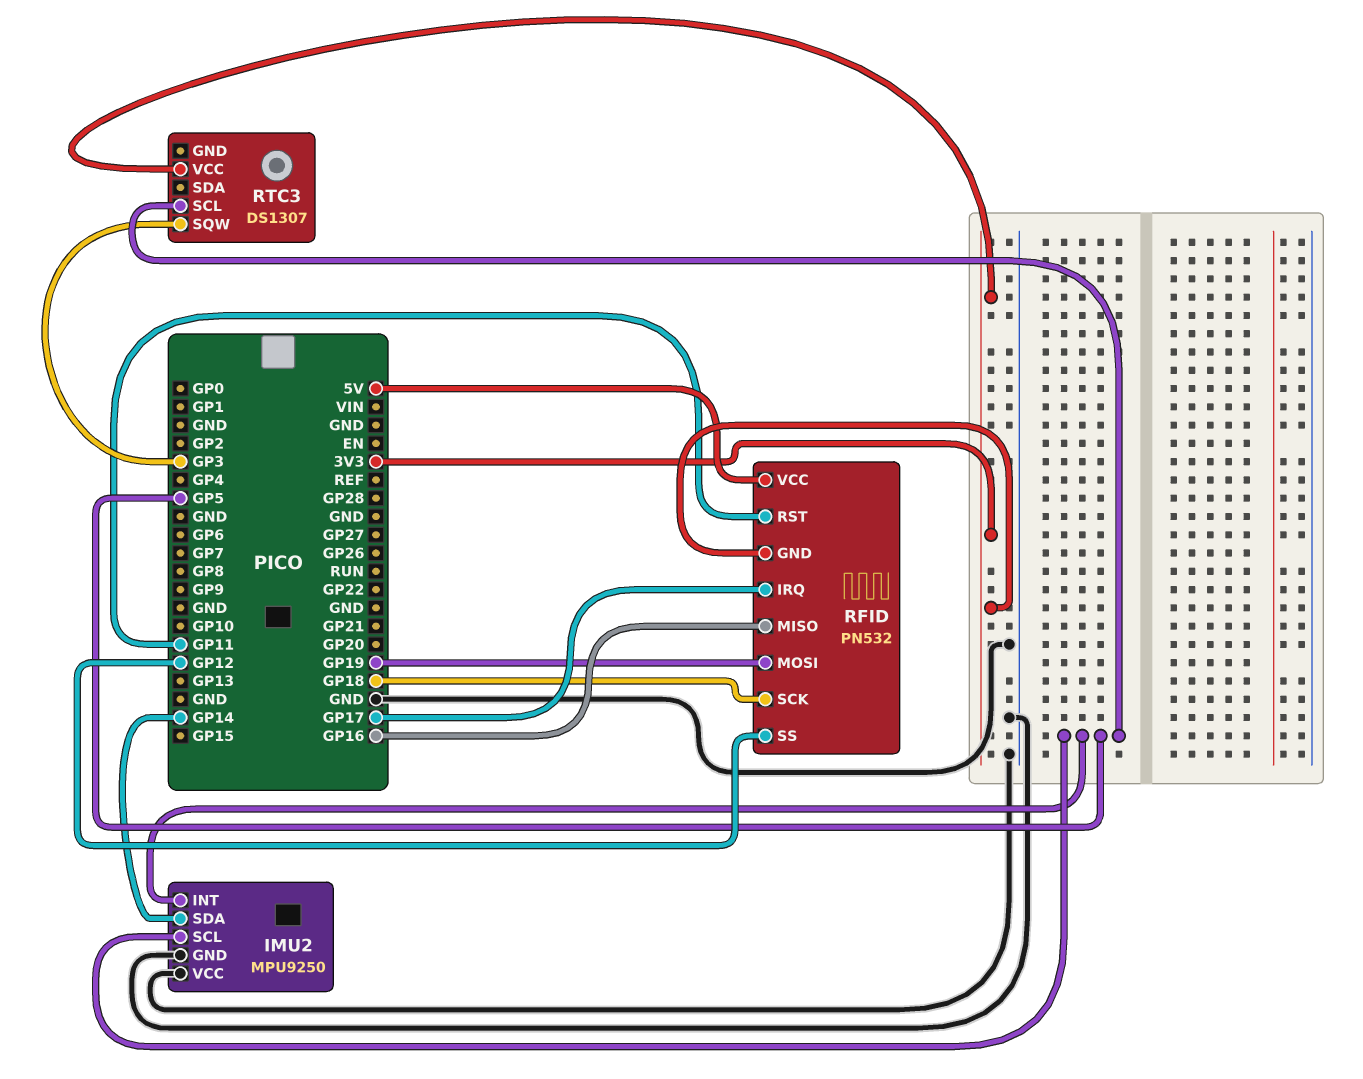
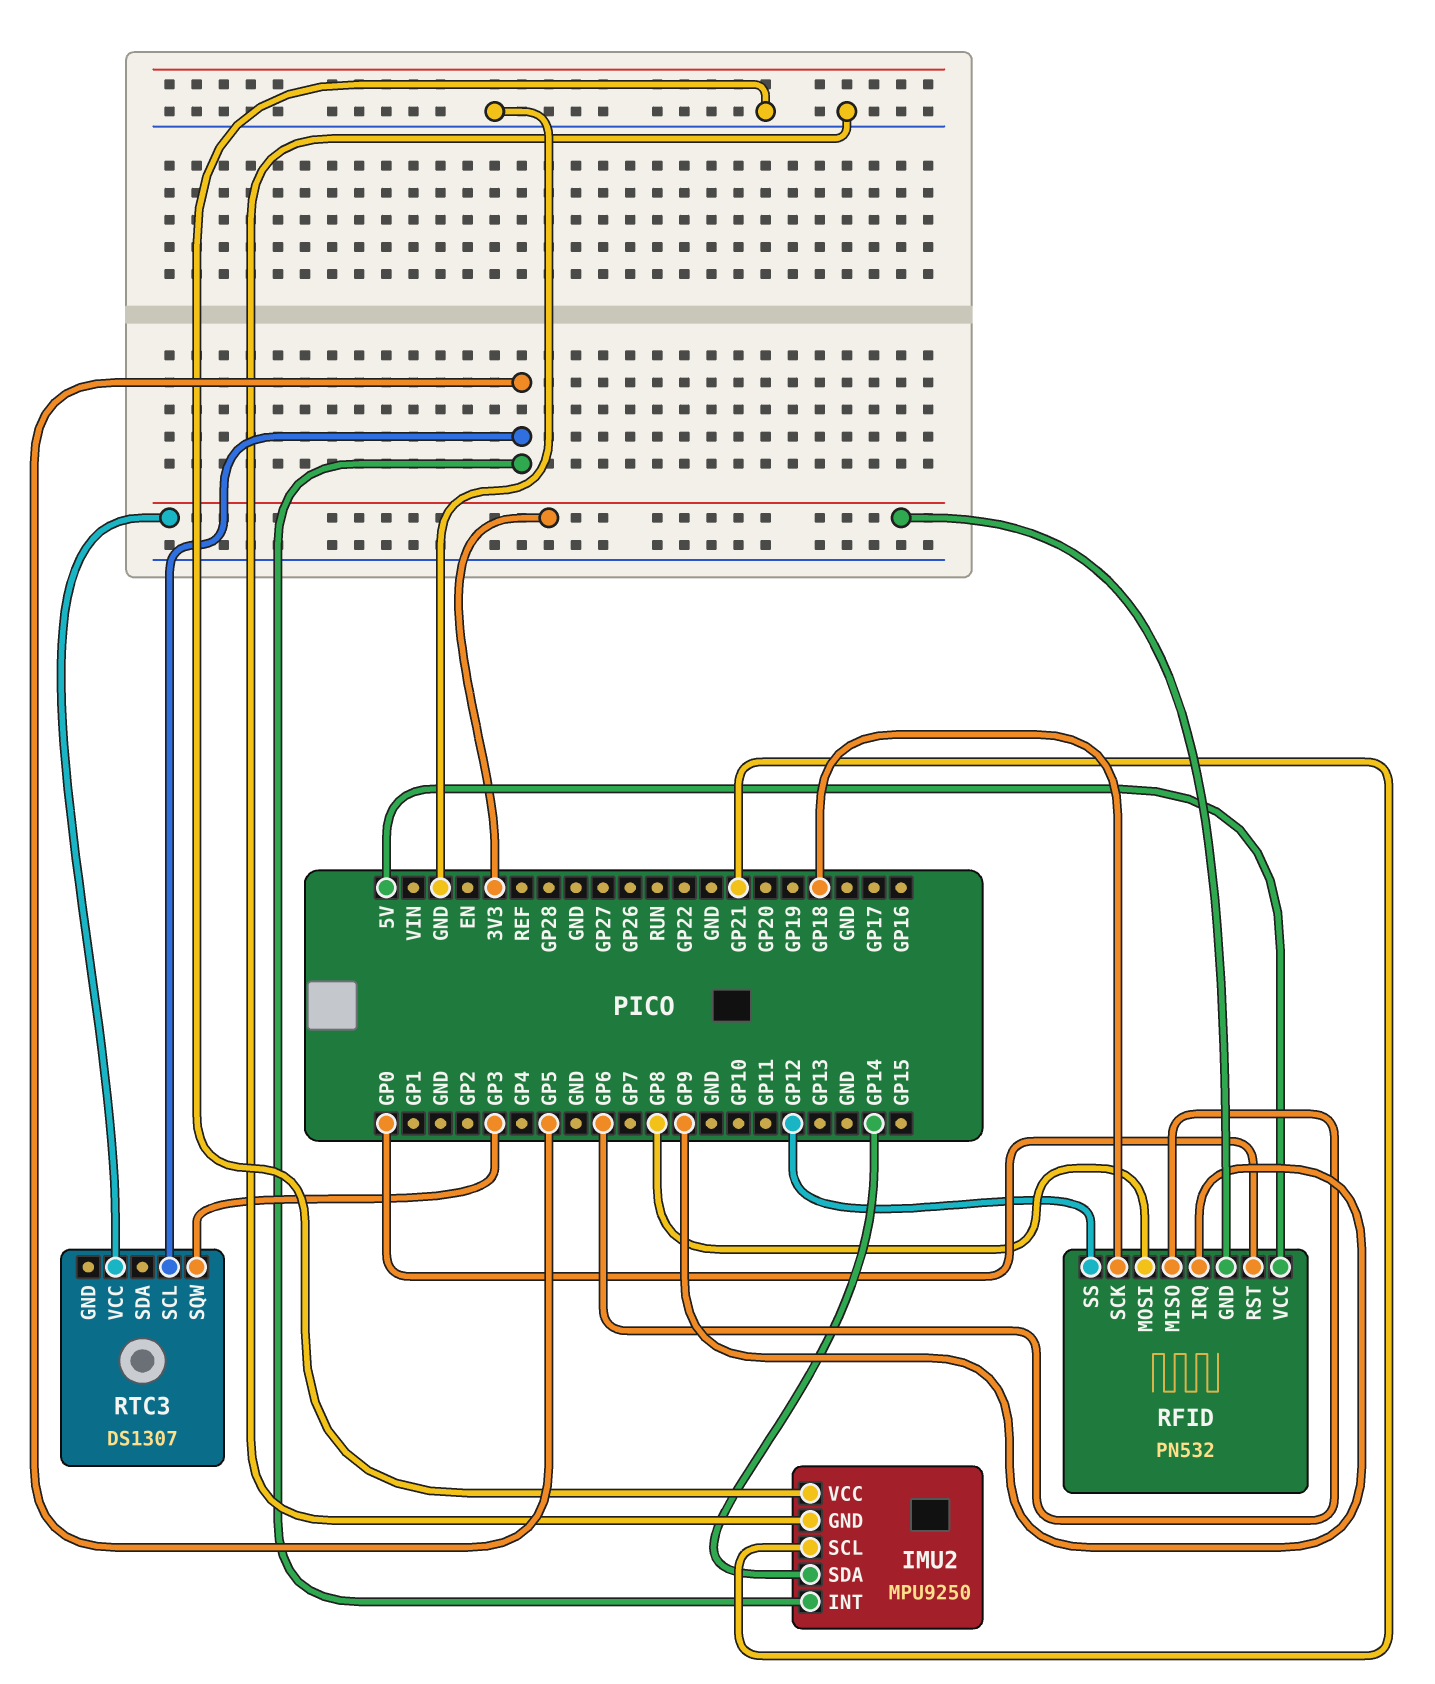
IMU2 pin SCL: GP5 -> GP21
RFID pin IRQ: GP17 -> GP9
RFID pin MISO: GP16 -> GP6
RFID pin MOSI: GP19 -> GP8
RFID pin RST: GP11 -> GP0

